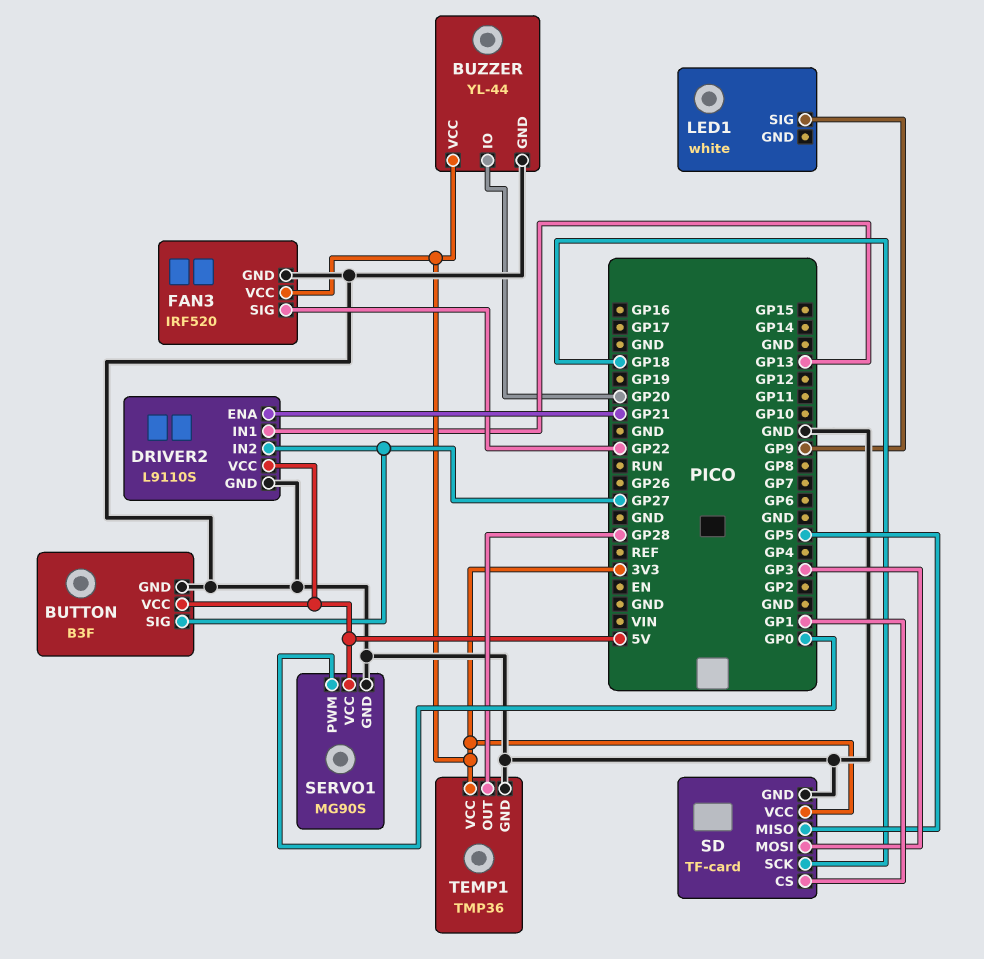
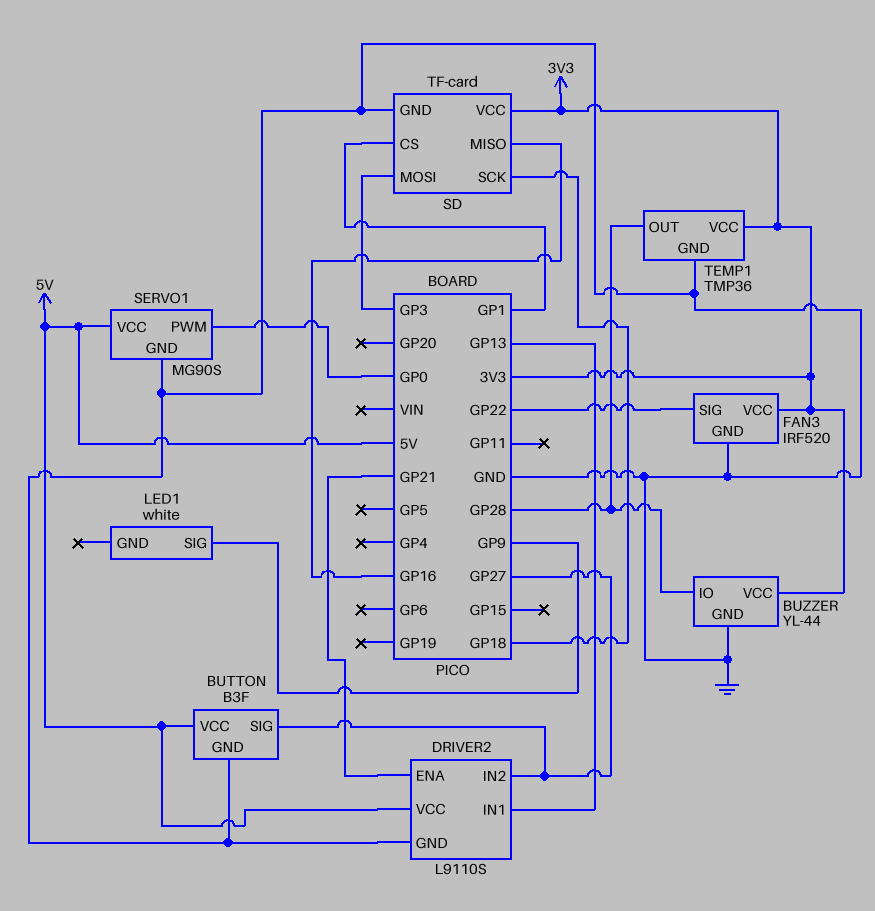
BUZZER pin IO: GP20 -> GP28
SD pin MISO: GP5 -> GP16

